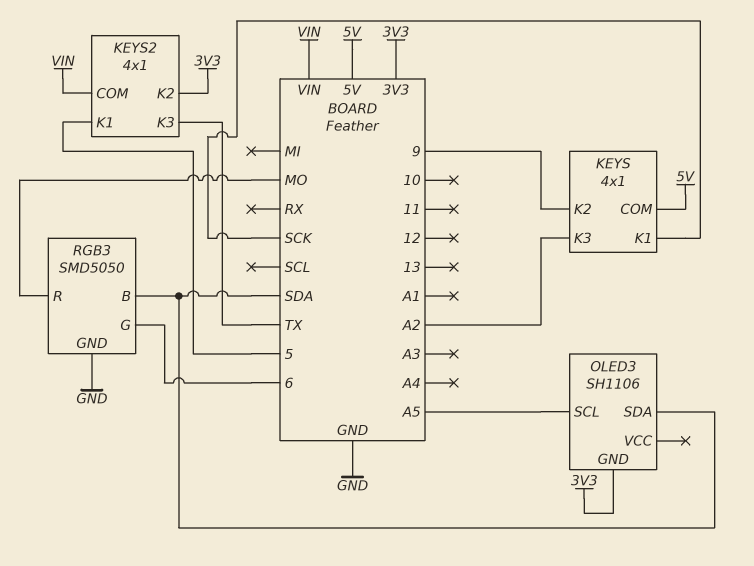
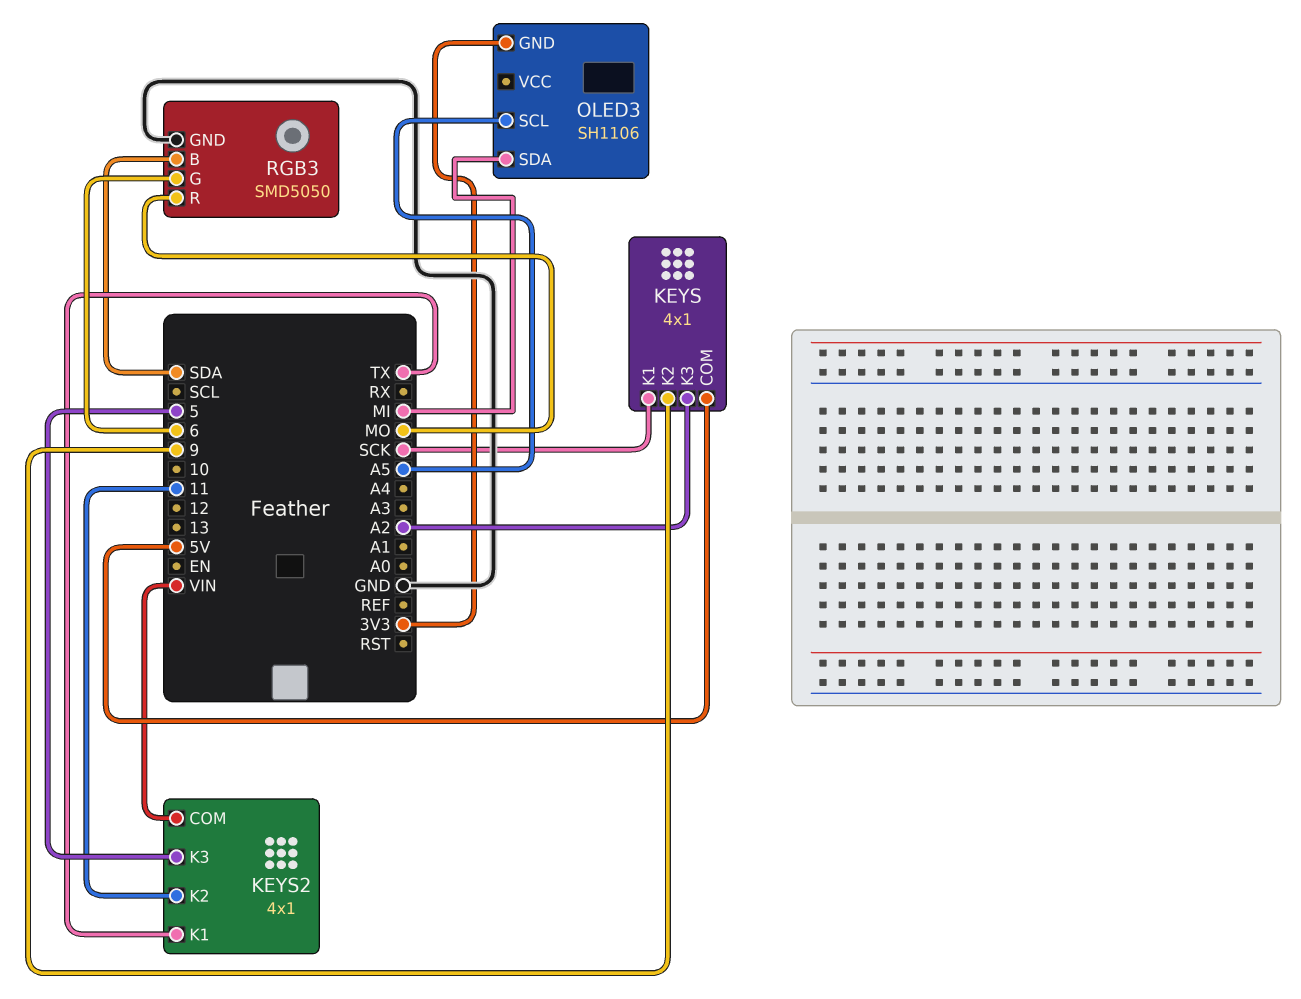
KEYS2 pin K1: 5 -> TX
KEYS2 pin K2: 3V3 -> 11
KEYS2 pin K3: TX -> 5
OLED3 pin SDA: SDA -> MI

